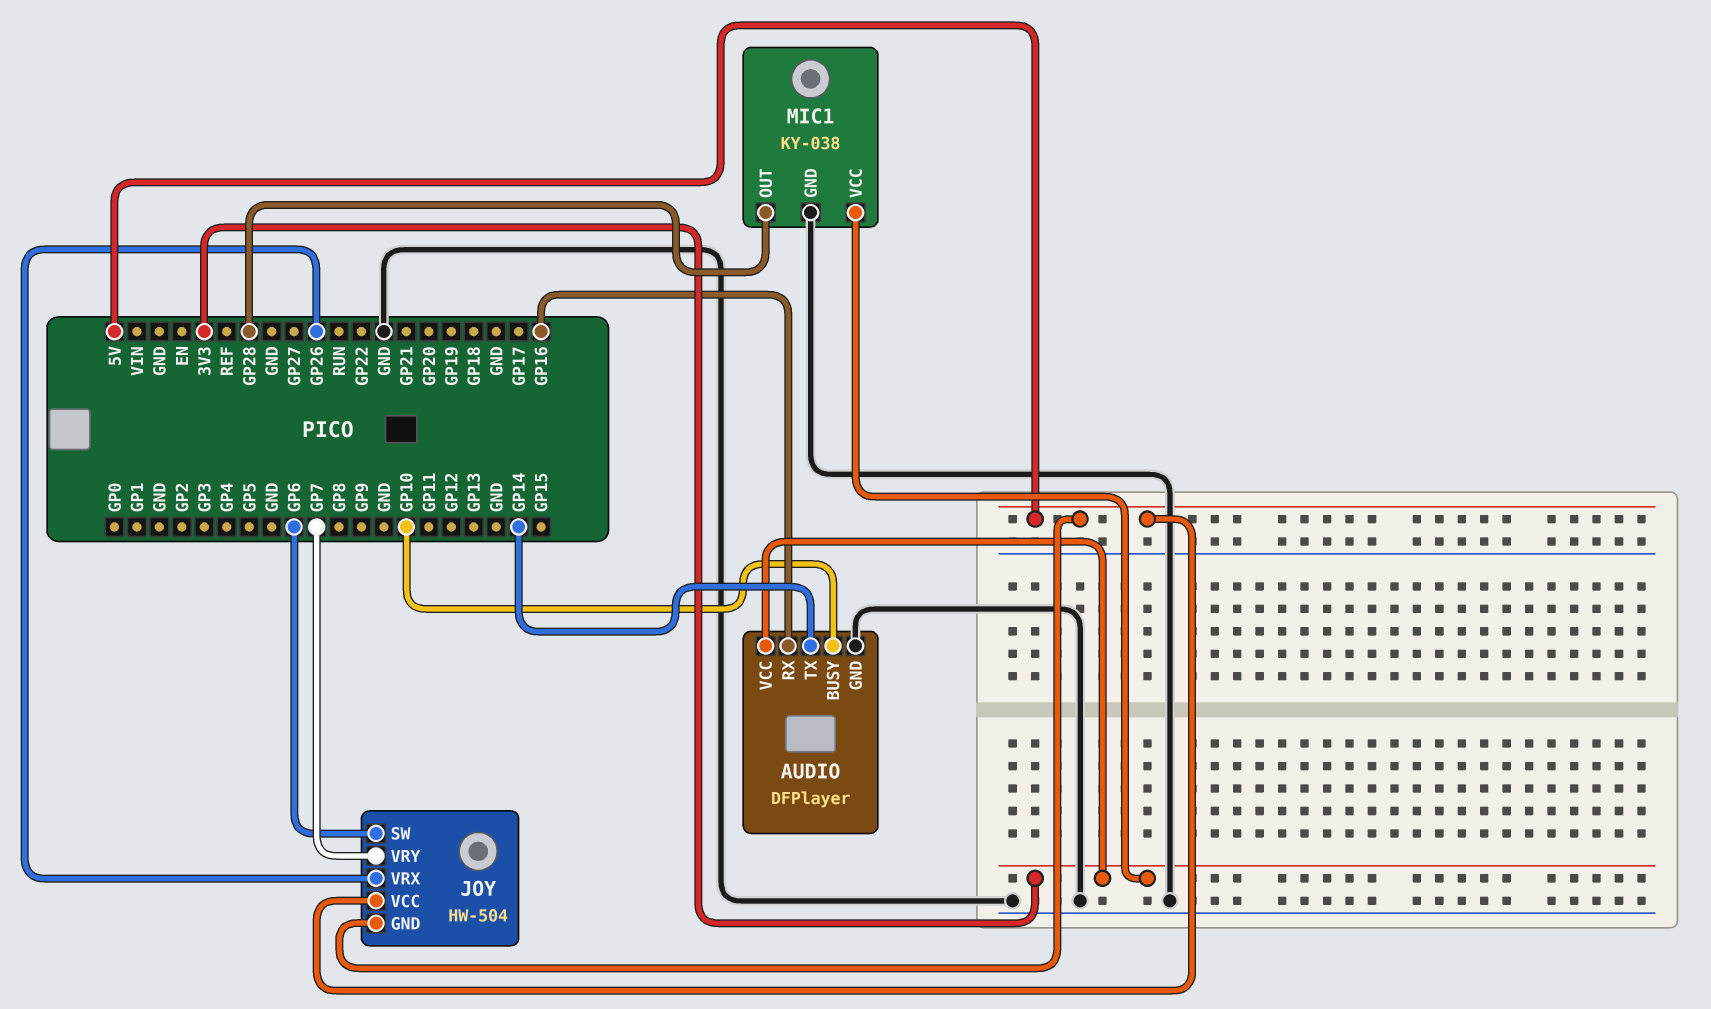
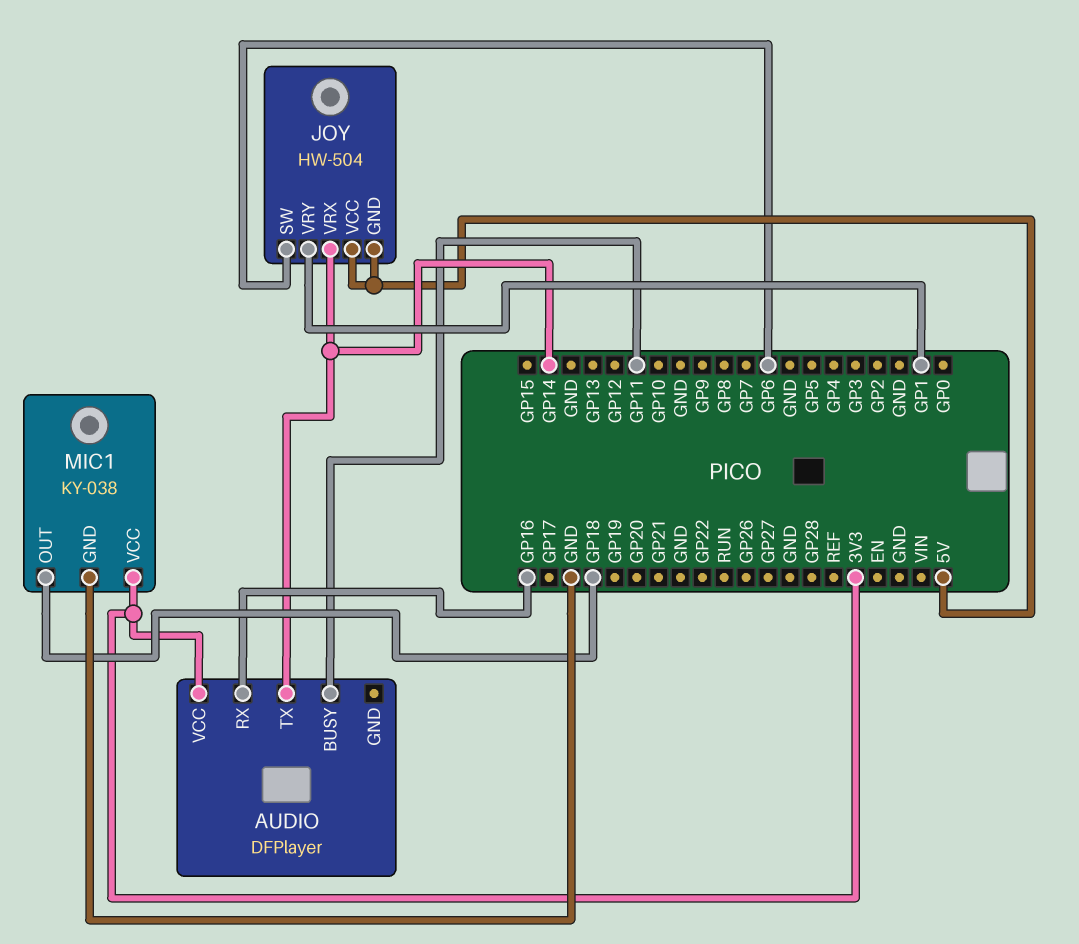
AUDIO pin BUSY: GP10 -> GP11
AUDIO pin GND: GND -> none
JOY pin VRX: GP26 -> GP14
JOY pin VRY: GP7 -> GP1
MIC1 pin OUT: GP28 -> GP18

